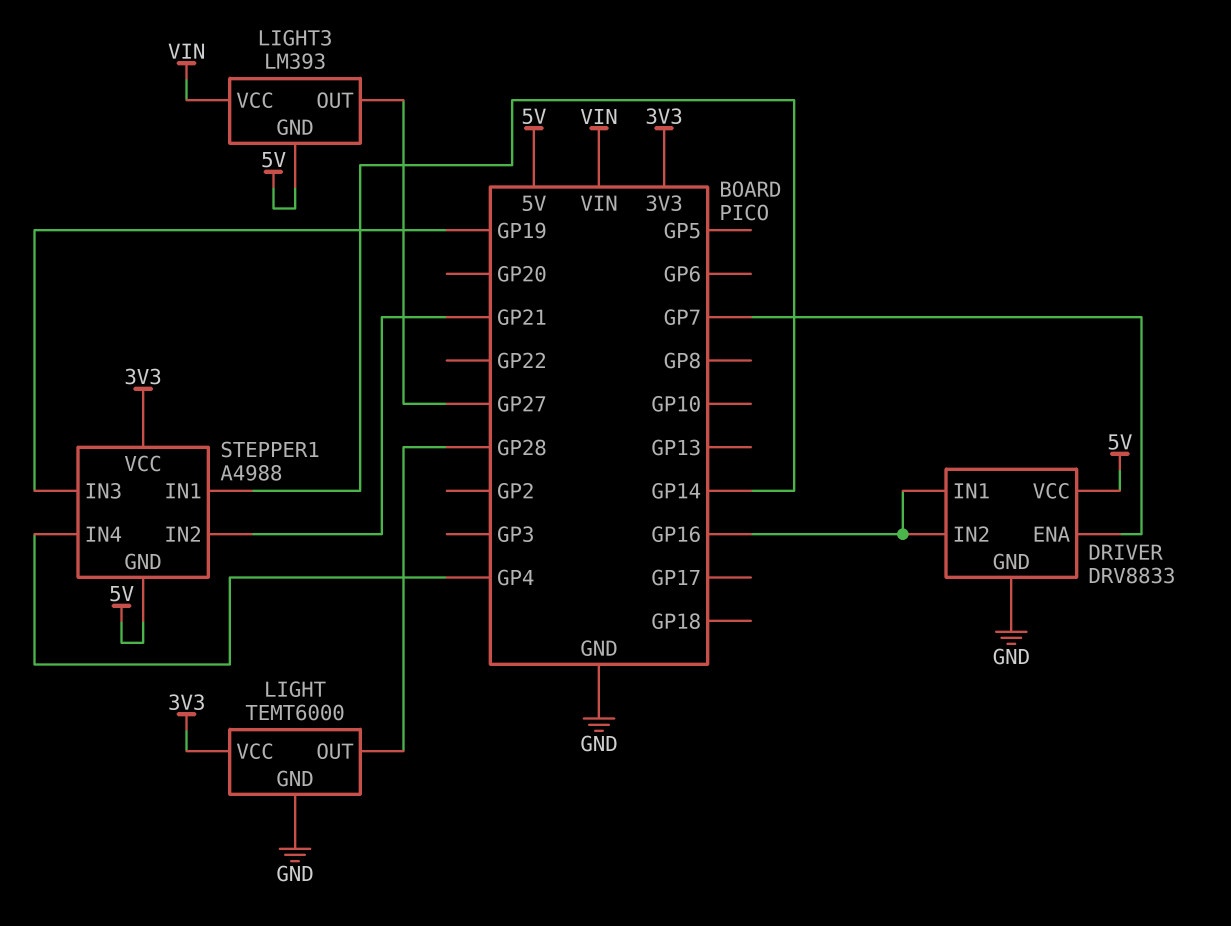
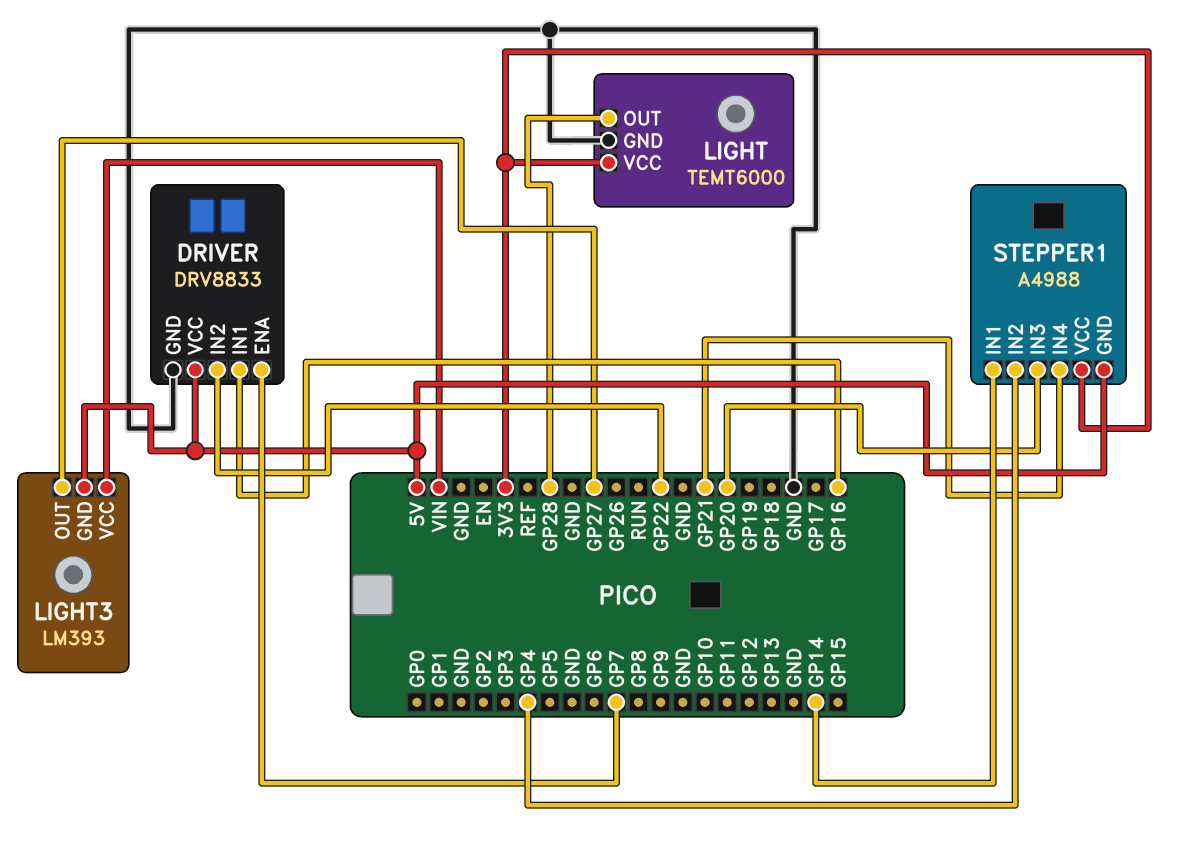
DRIVER pin IN2: GP16 -> GP22
STEPPER1 pin IN2: GP21 -> GP4
STEPPER1 pin IN3: GP19 -> GP20
STEPPER1 pin IN4: GP4 -> GP21

